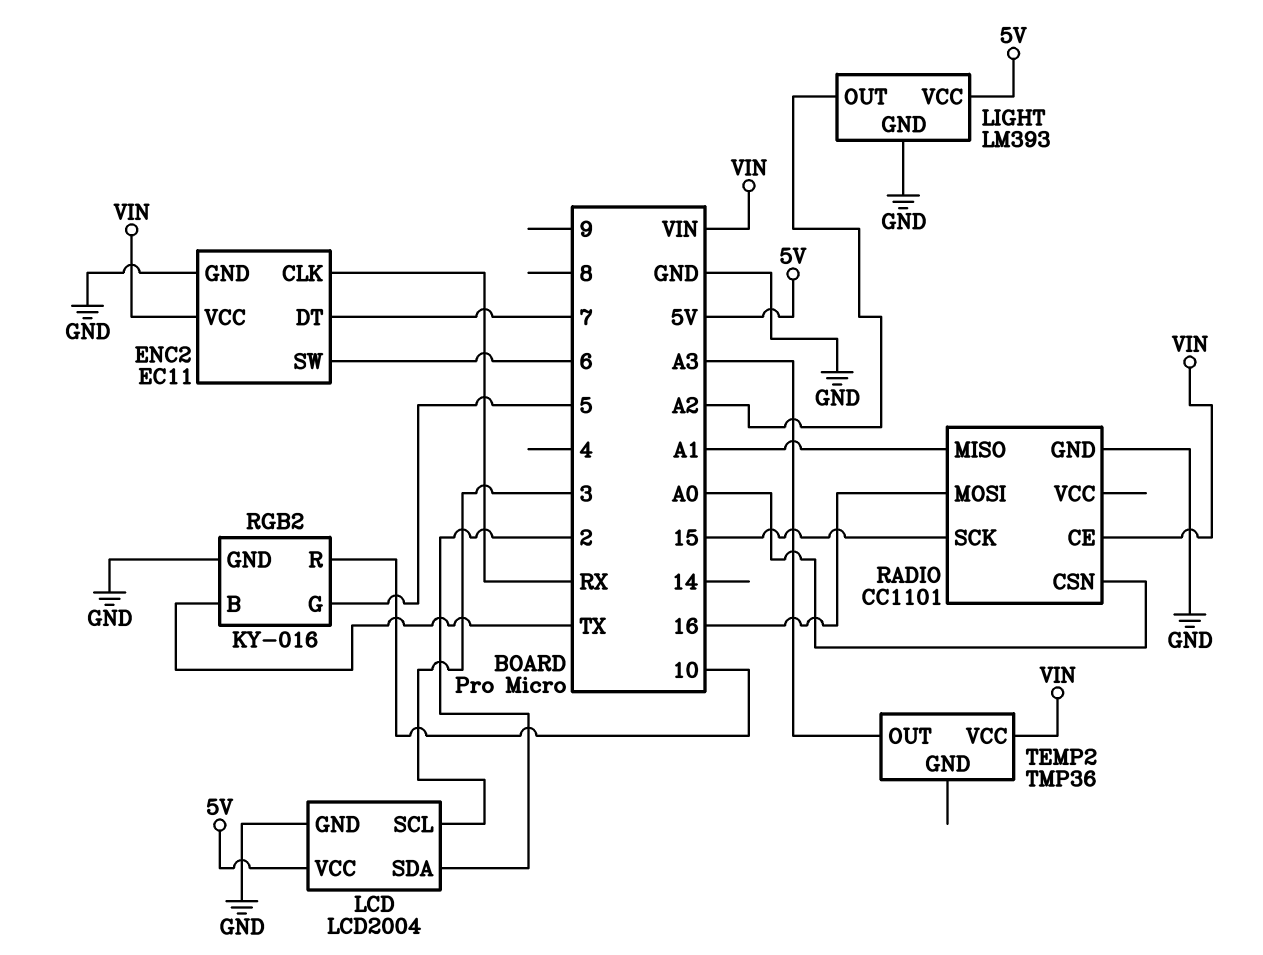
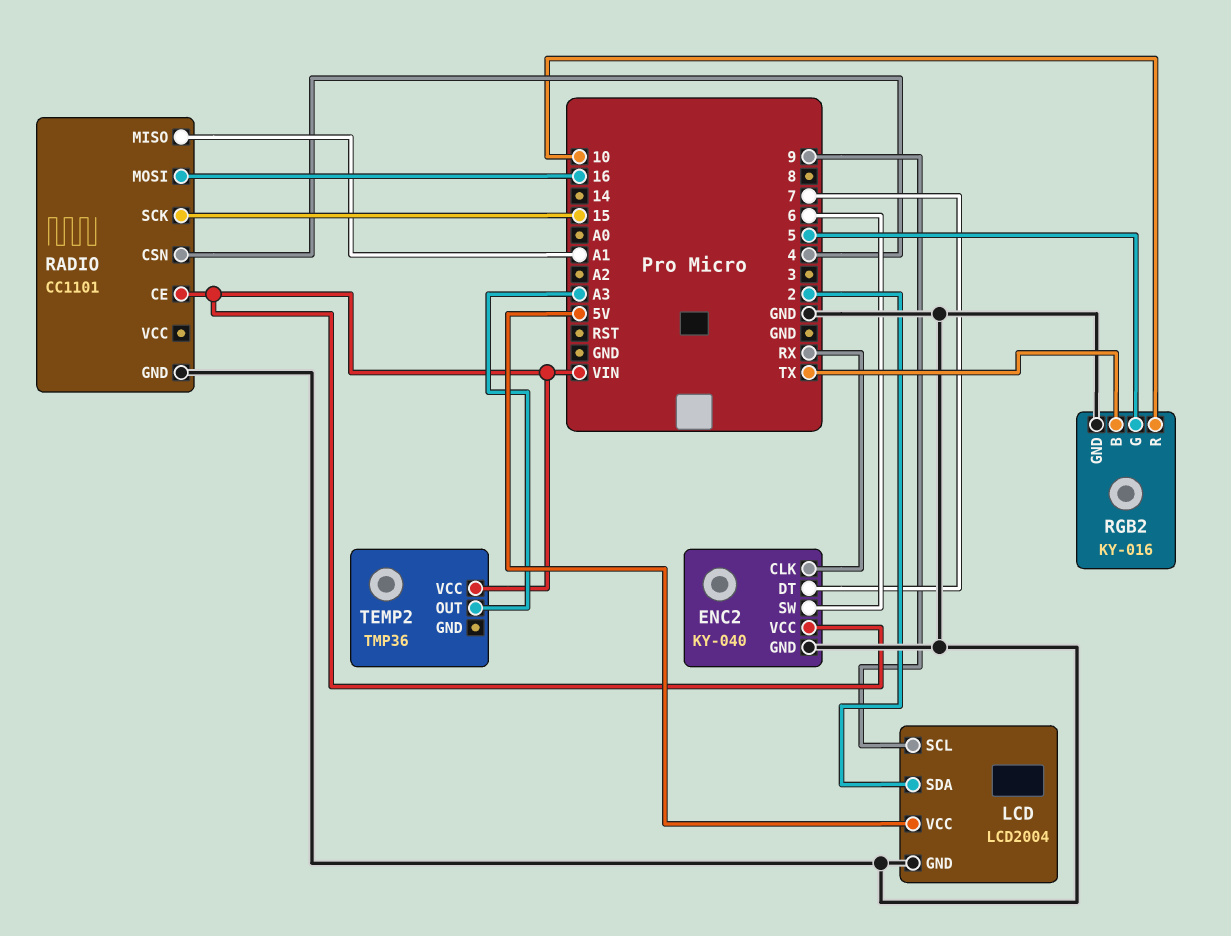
ENC2: EC11 -> KY-040
LCD pin SCL: 3 -> 9
LIGHT: LM393 -> none
LIGHT pin GND: GND -> none
LIGHT pin OUT: A2 -> none
LIGHT pin VCC: 5V -> none
RADIO pin CSN: A0 -> 4

